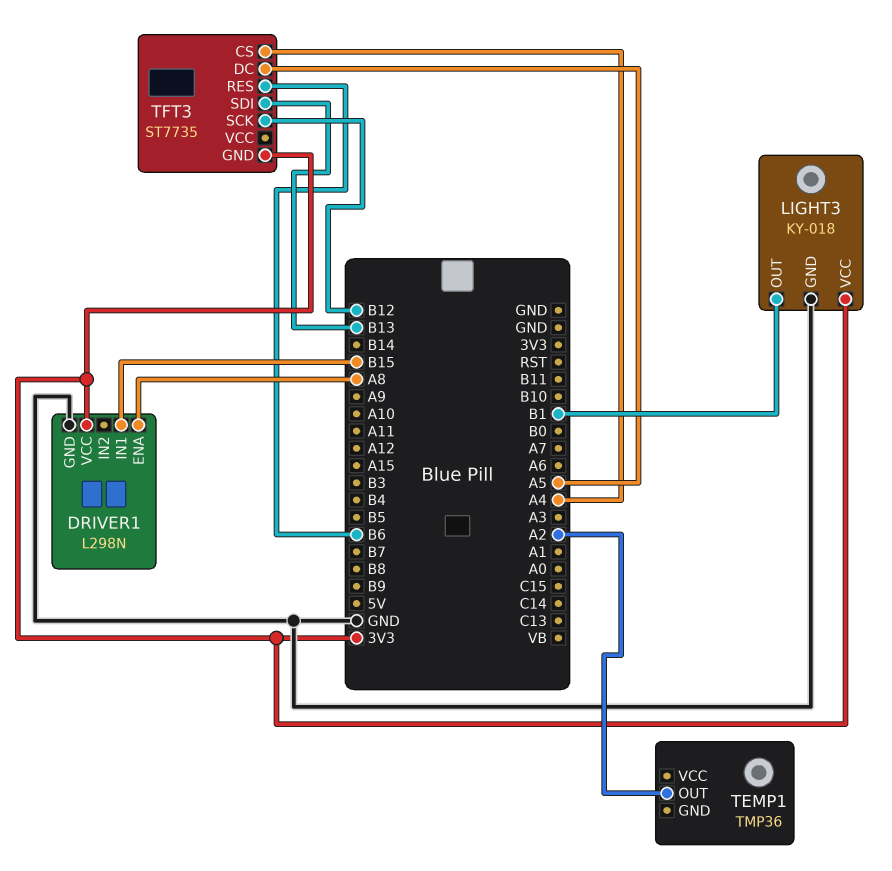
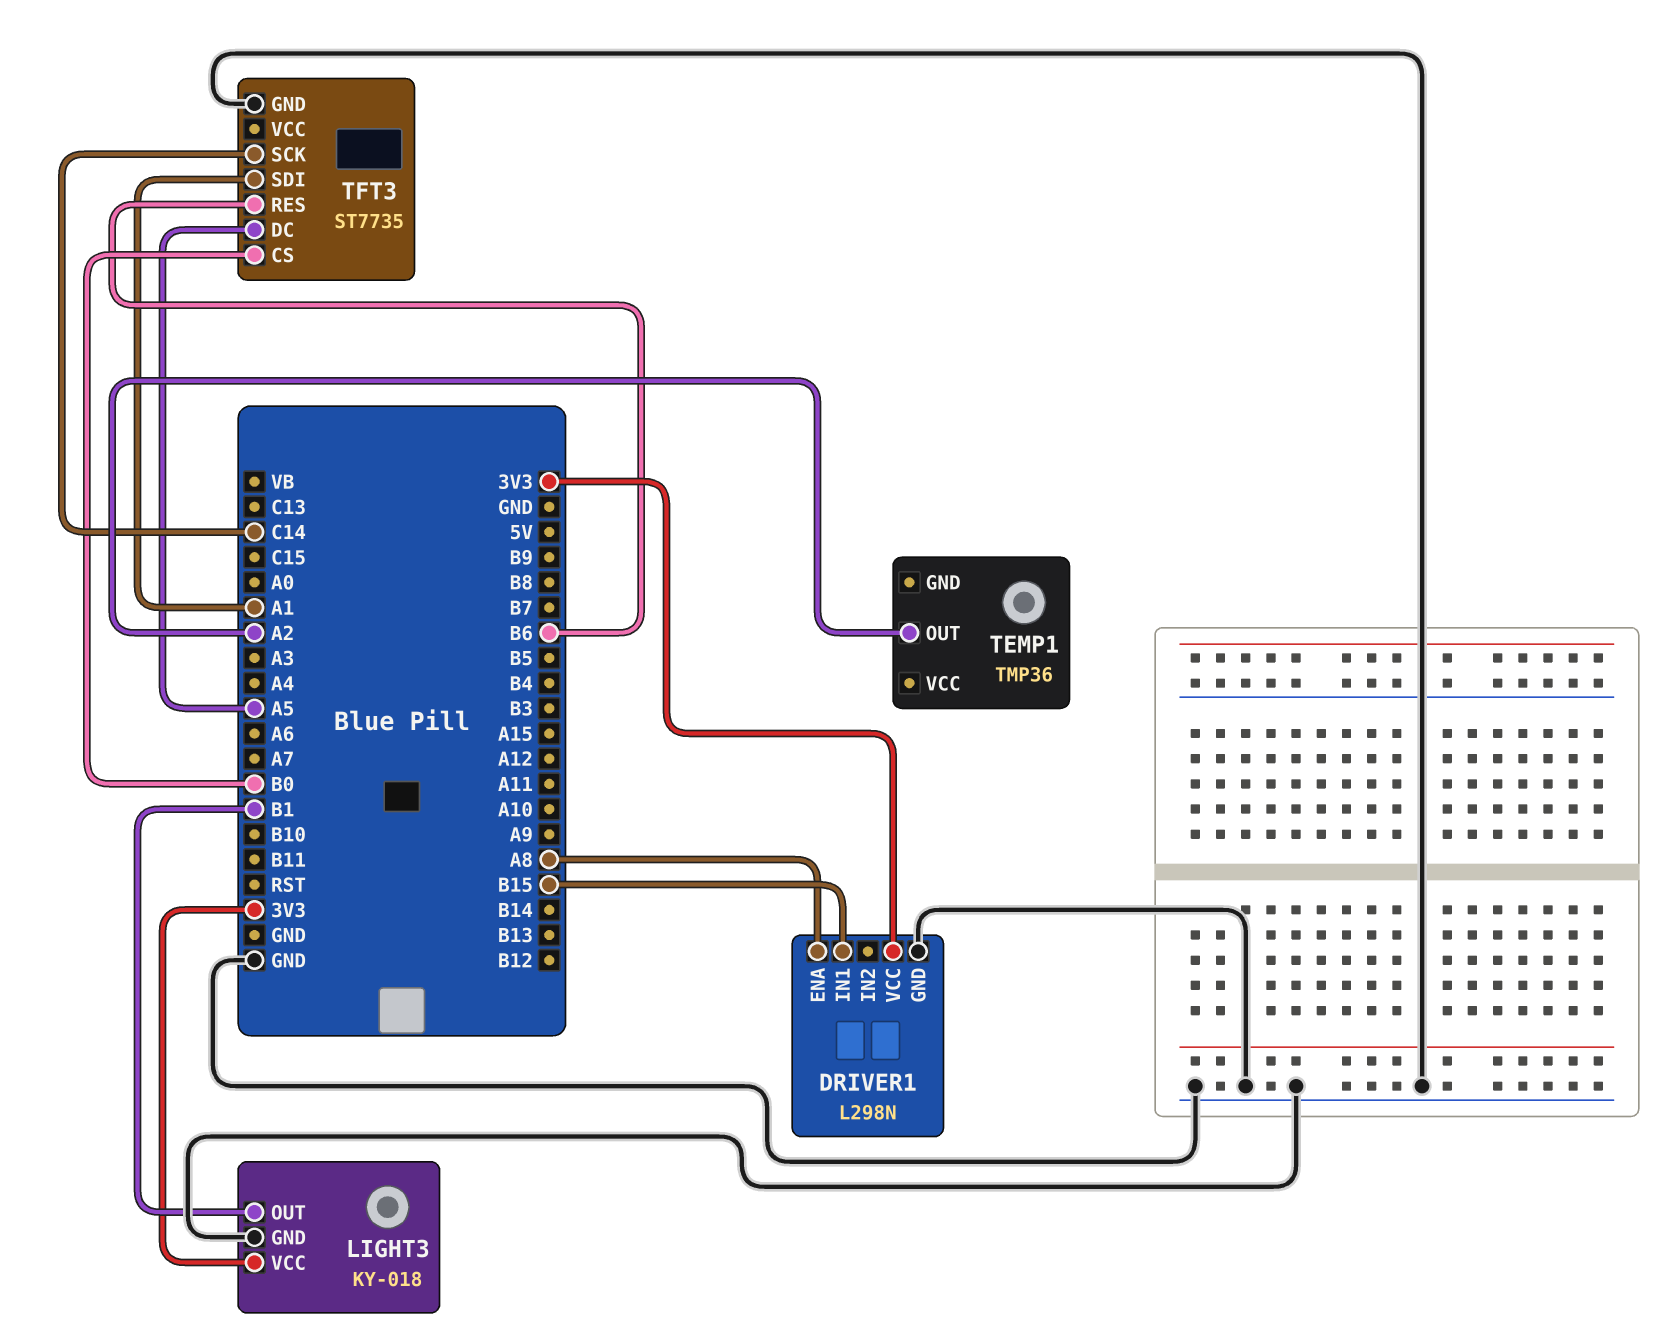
TFT3 pin CS: A4 -> B0
TFT3 pin GND: 3V3 -> GND
TFT3 pin SCK: B12 -> C14
TFT3 pin SDI: B13 -> A1

